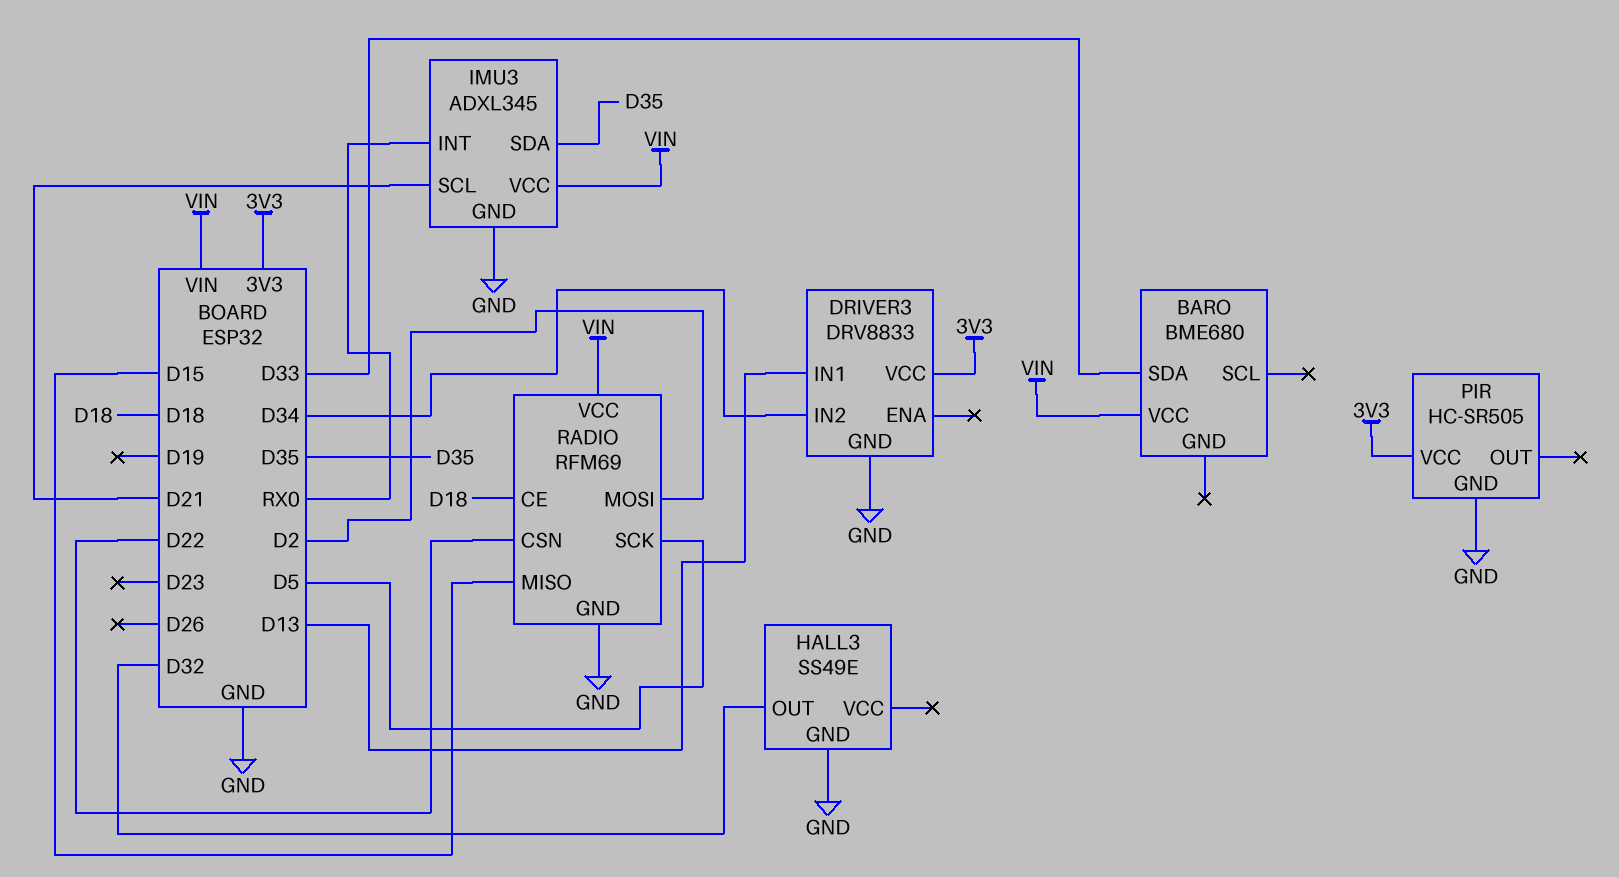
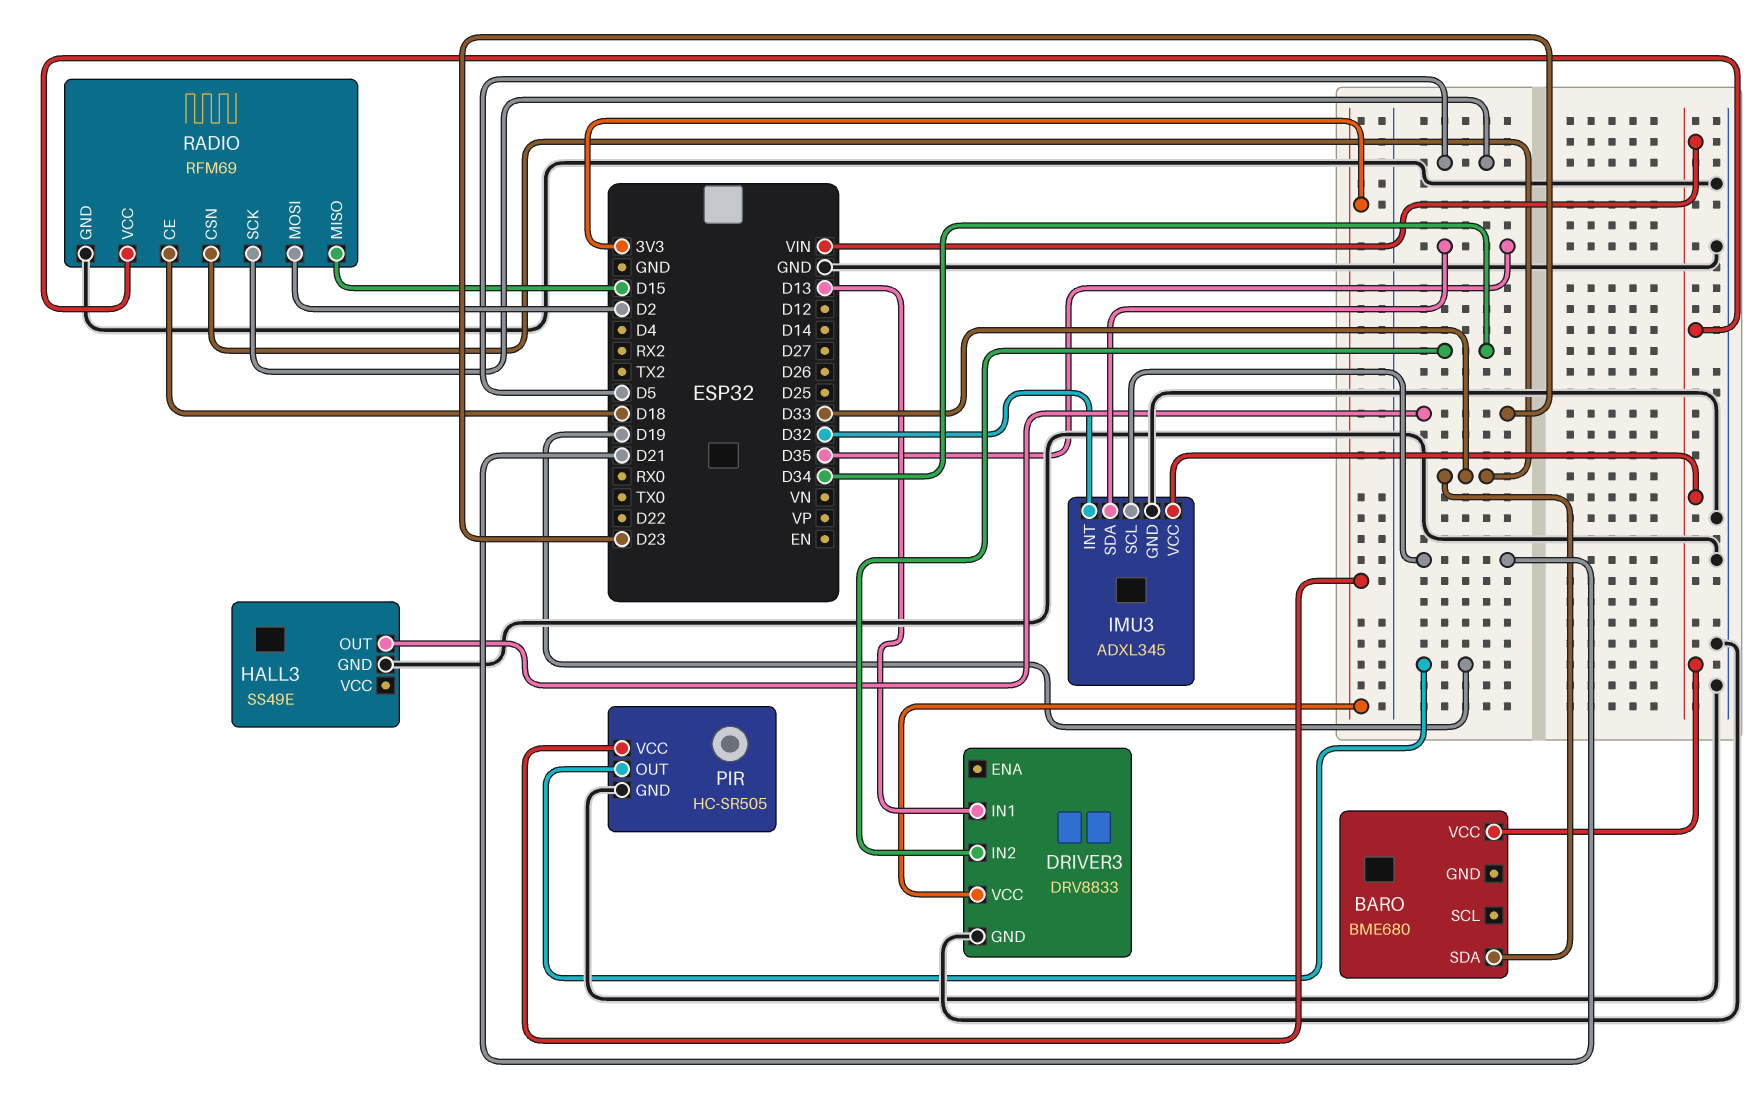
HALL3 pin OUT: D32 -> D23
IMU3 pin INT: RX0 -> D32
PIR pin OUT: none -> D19
RADIO pin CSN: D22 -> D33

